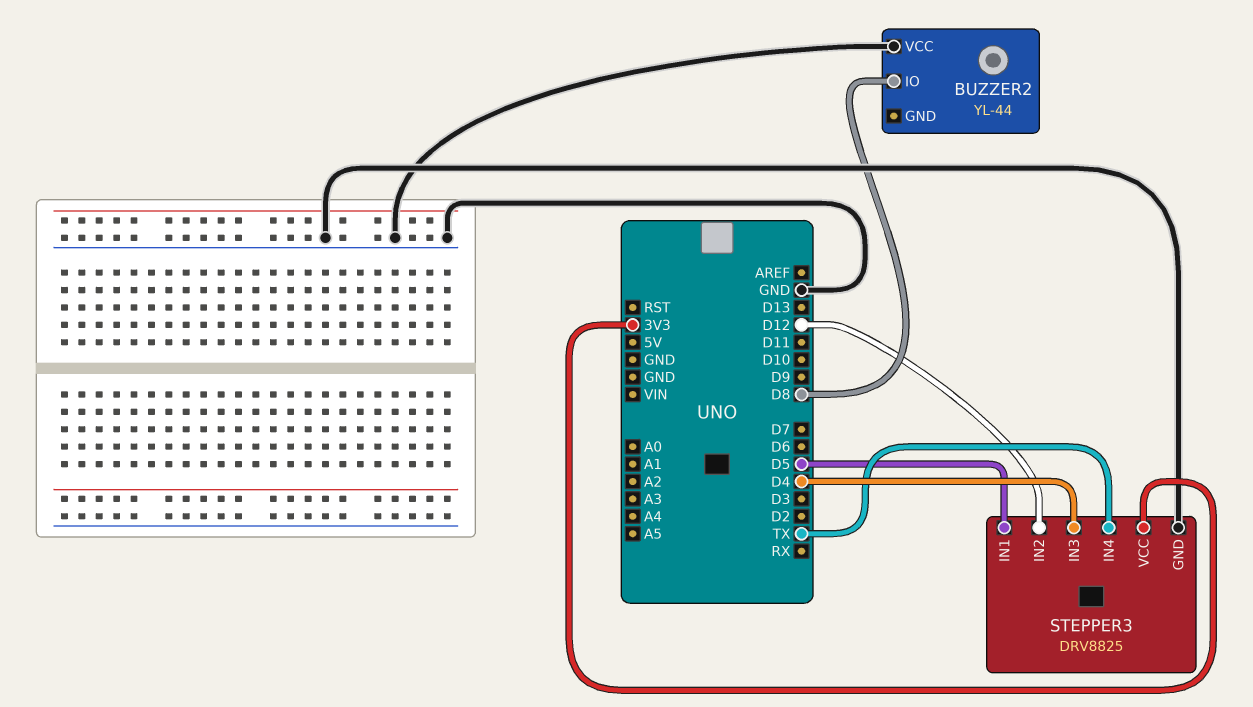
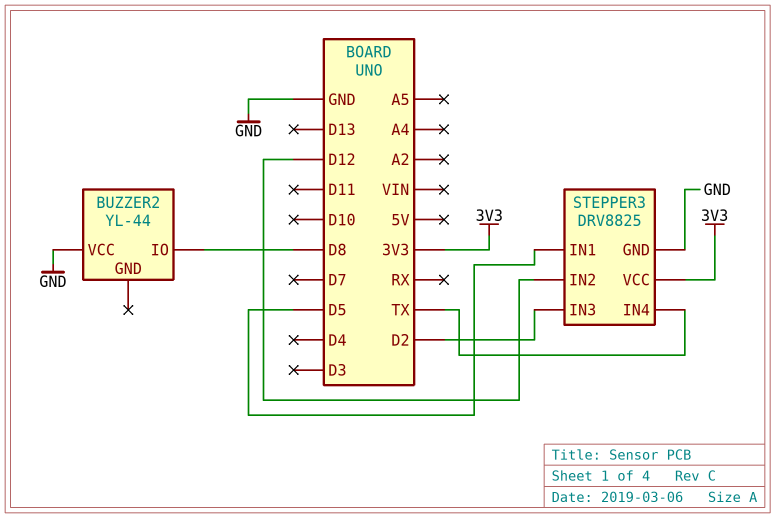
STEPPER3 pin IN3: D4 -> D2

